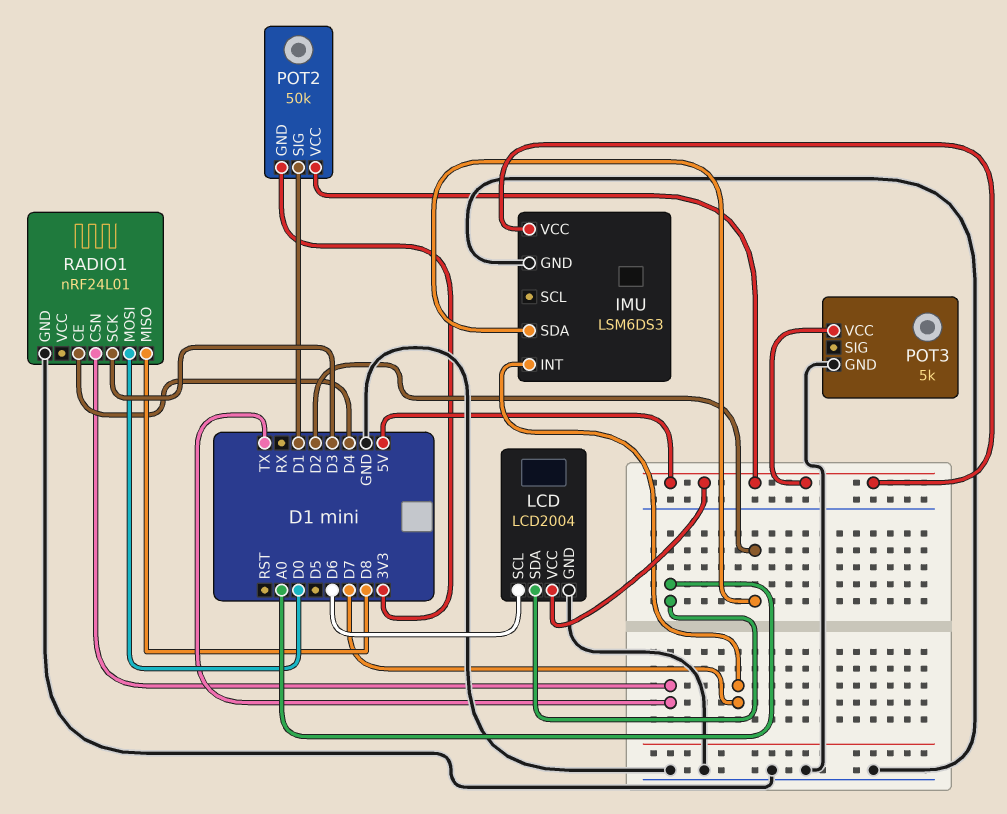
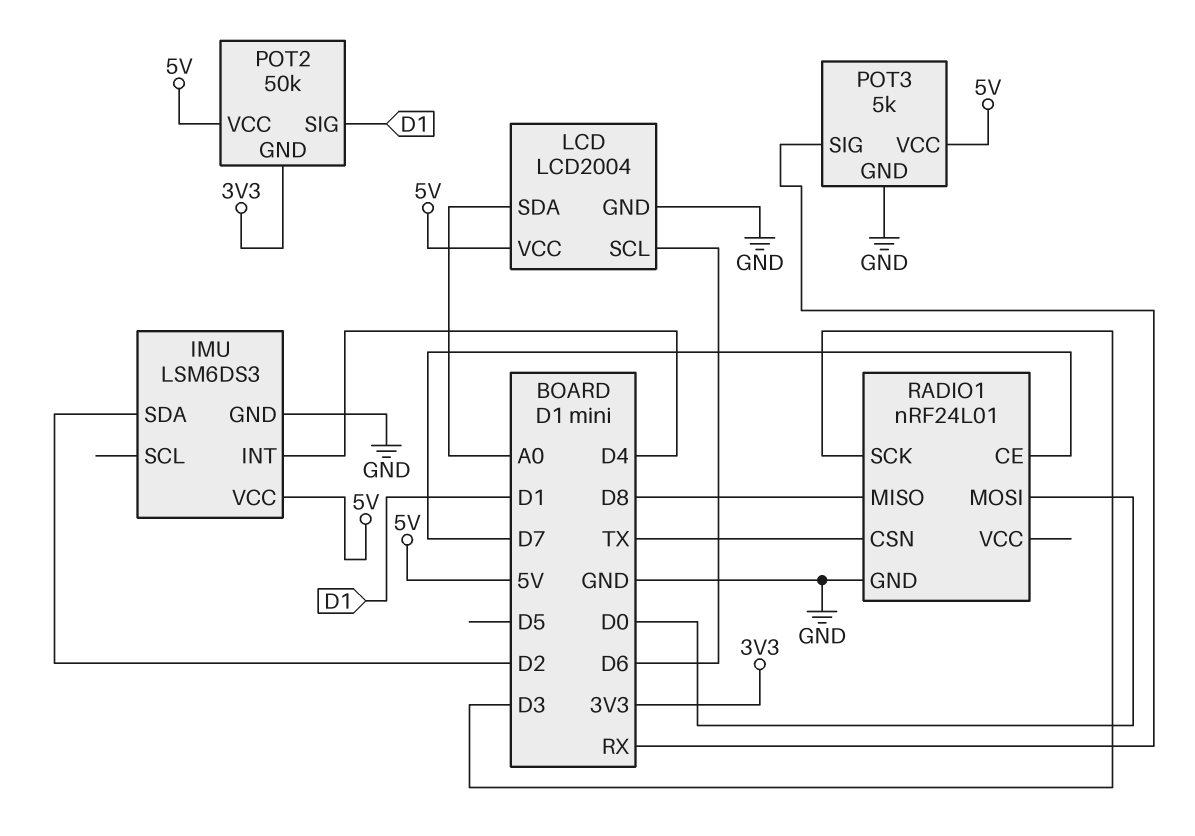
IMU pin INT: D7 -> D4
POT3 pin SIG: none -> RX
RADIO1 pin CE: D4 -> D7

